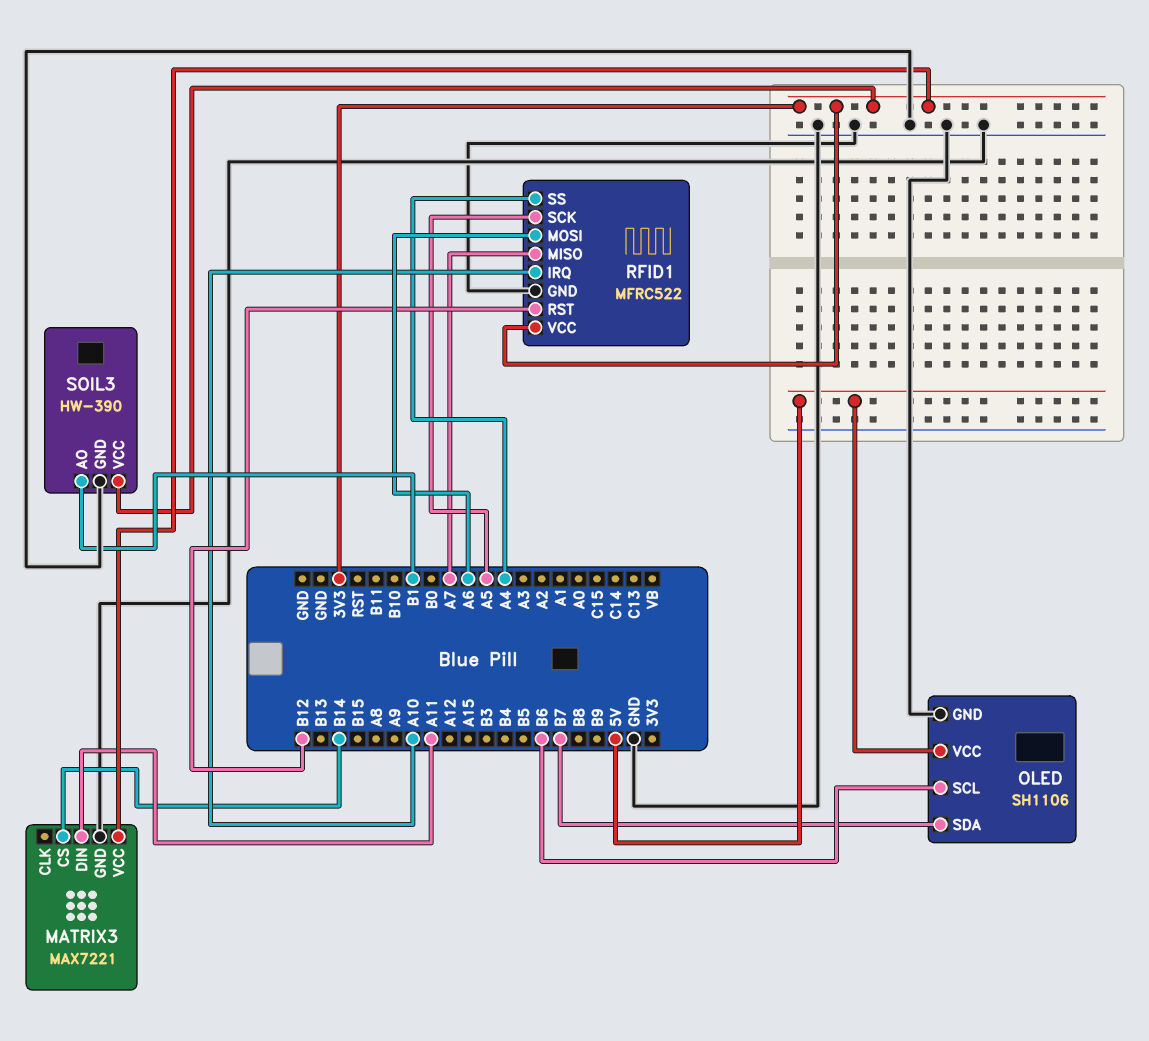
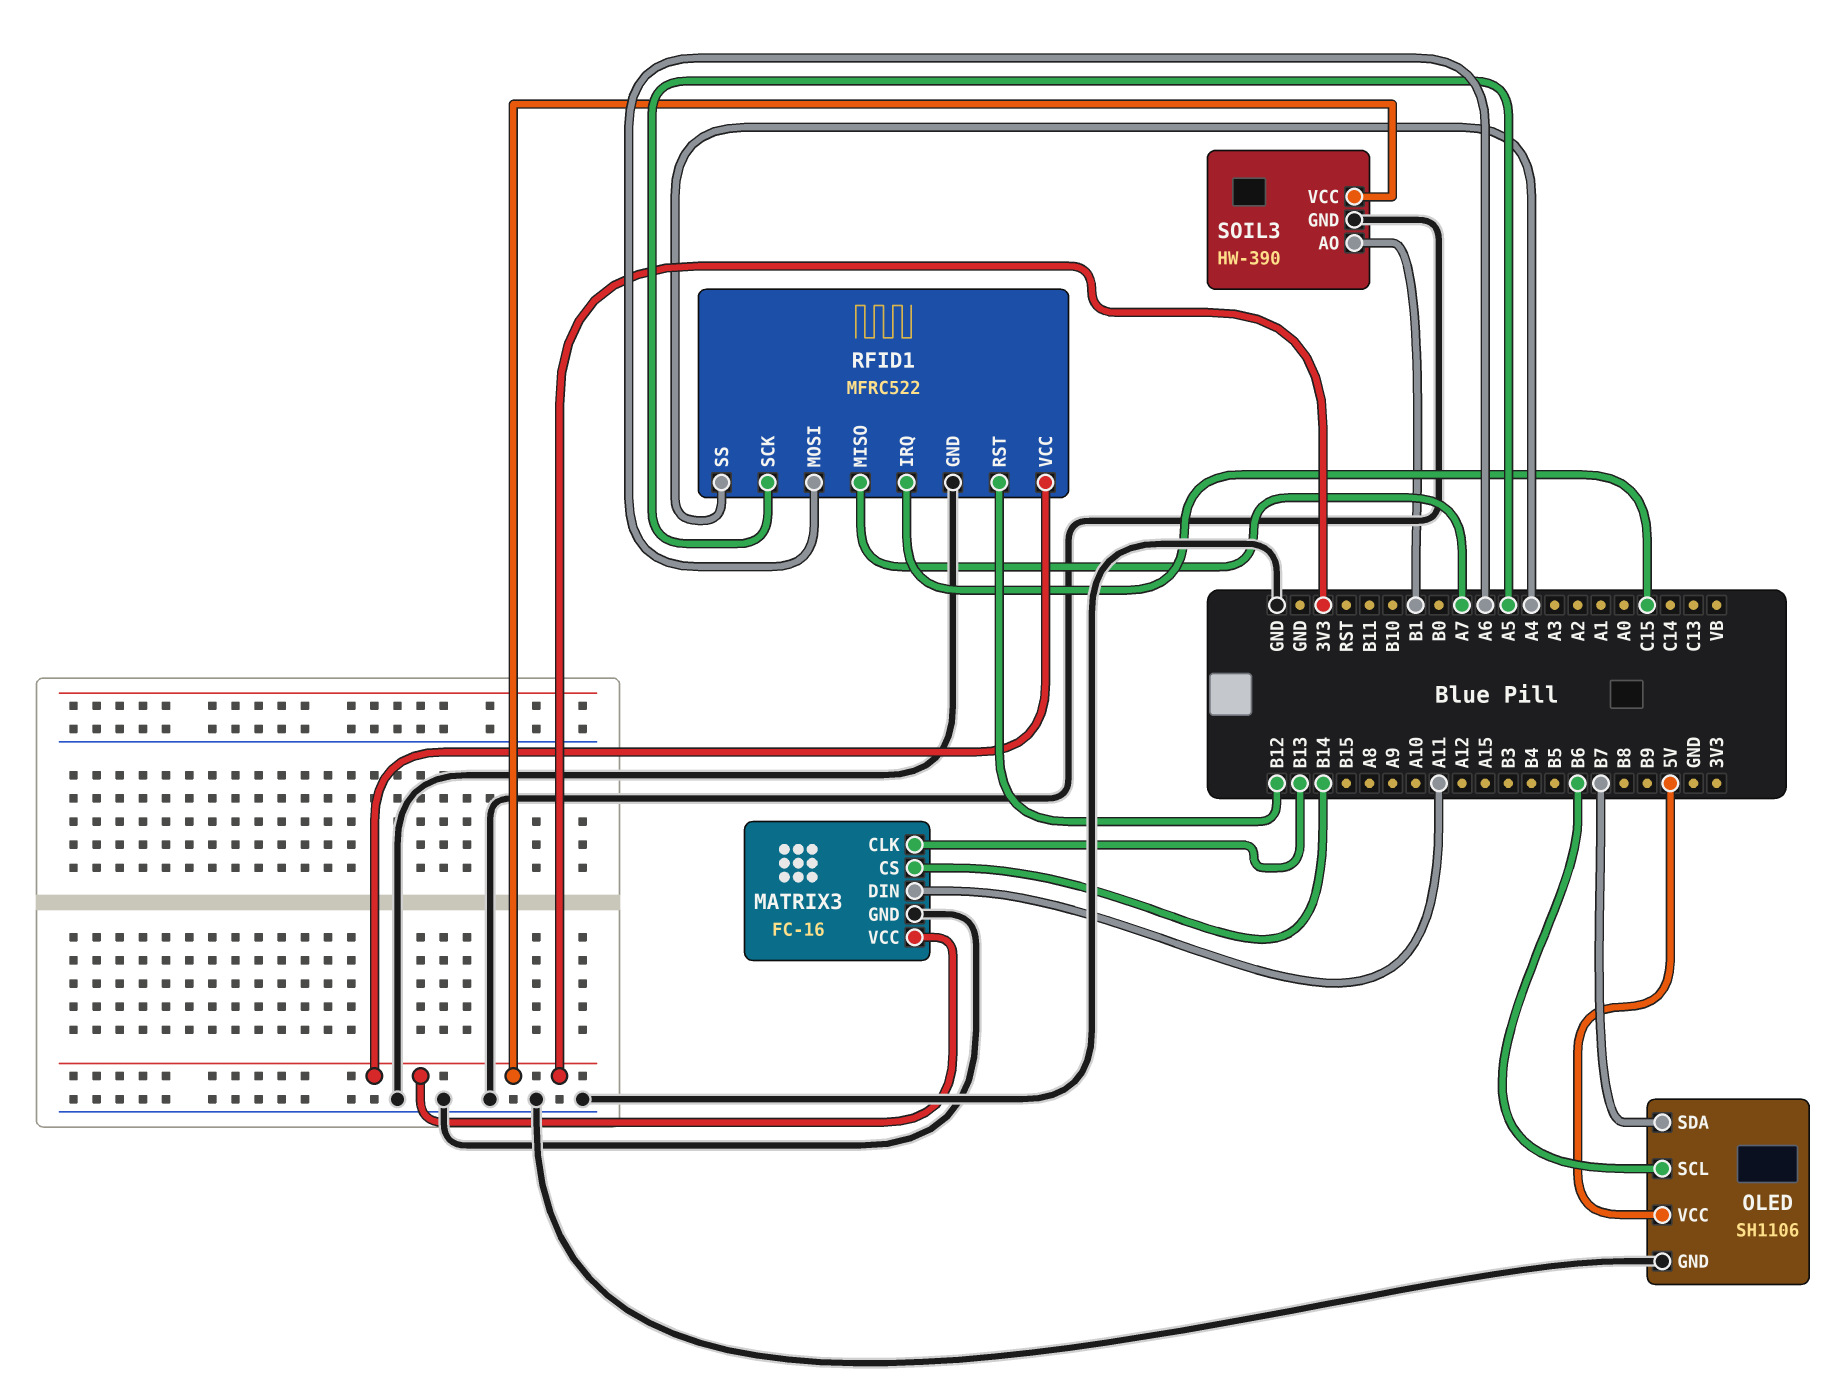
MATRIX3: MAX7221 -> FC-16
MATRIX3 pin CLK: none -> B13
RFID1 pin IRQ: A10 -> C15

